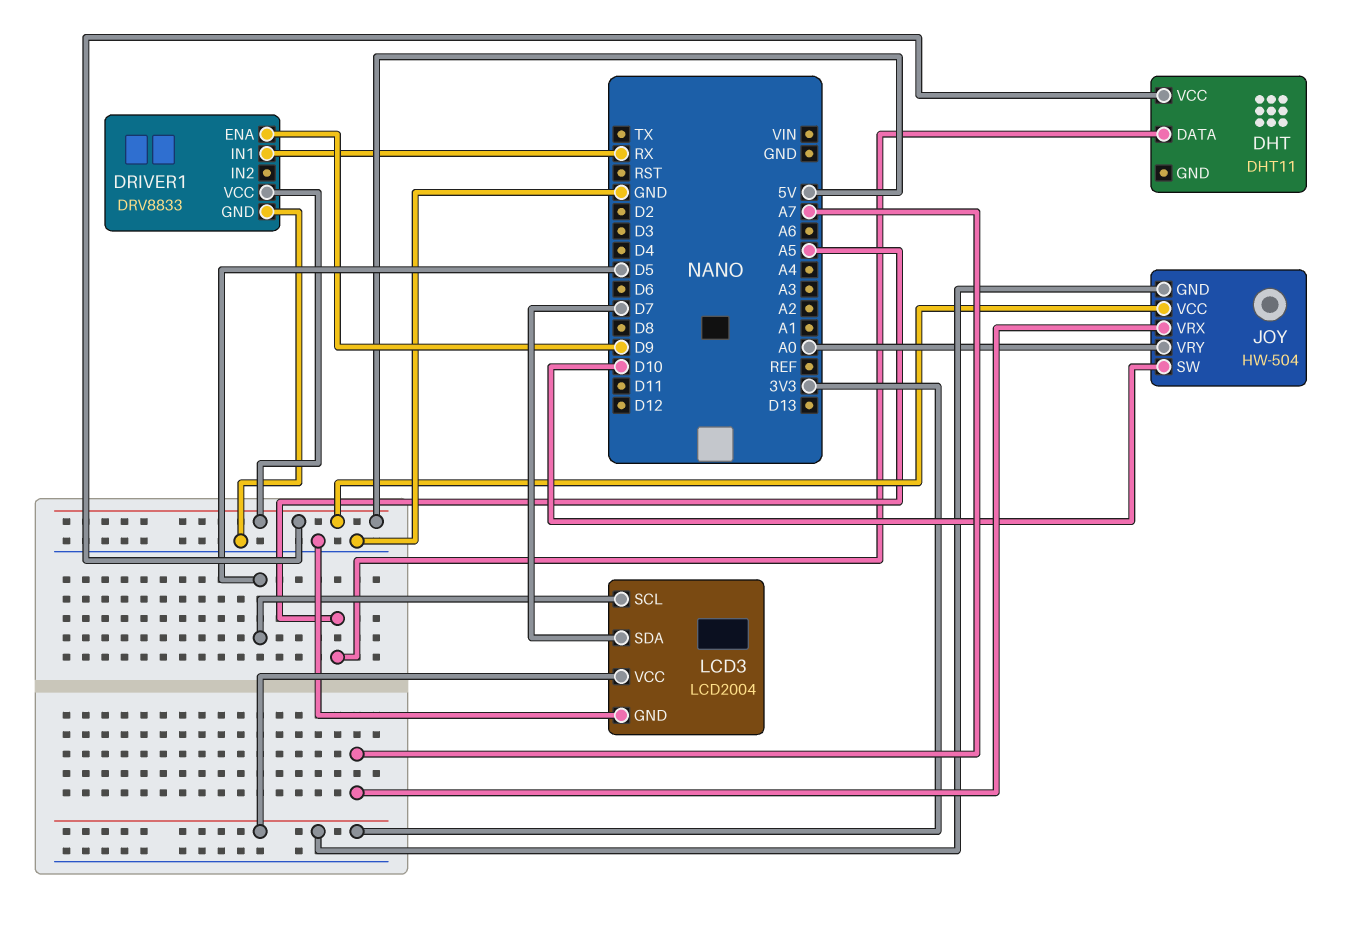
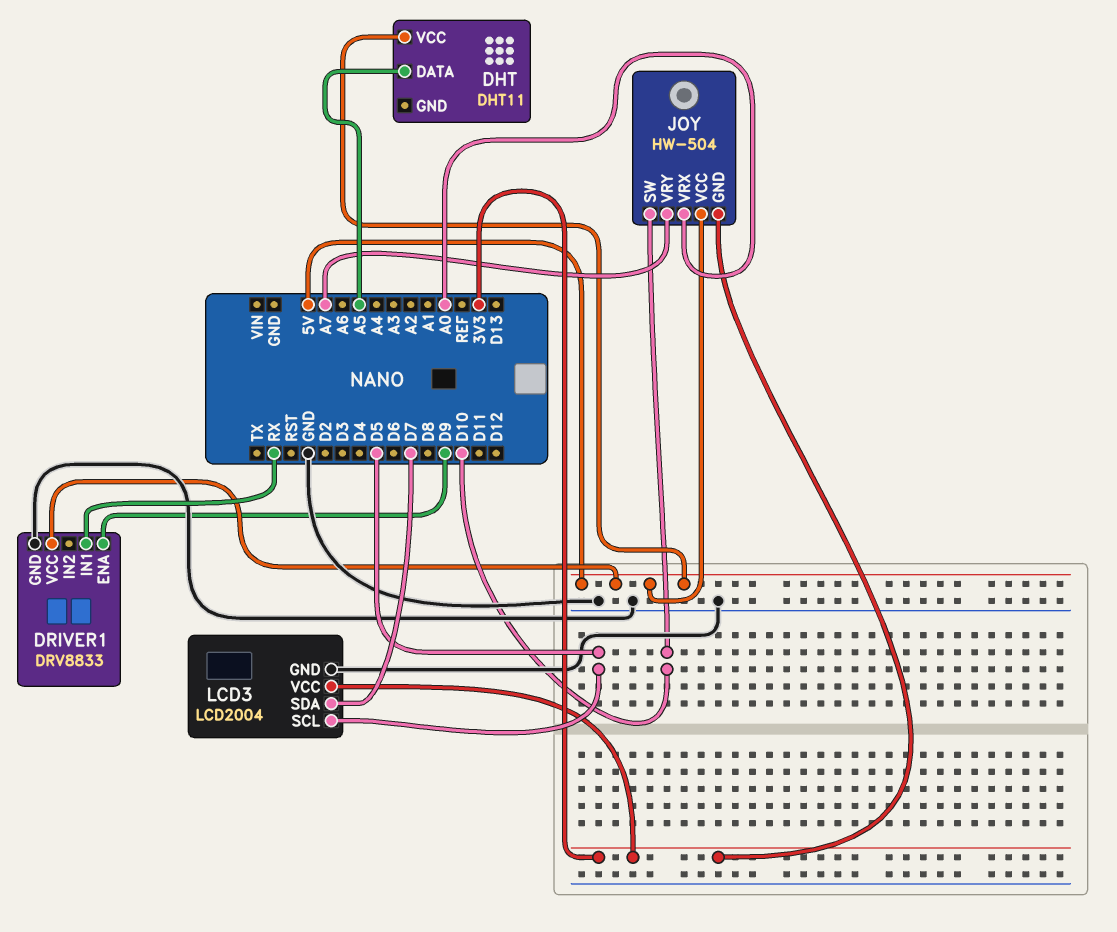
JOY pin VRX: A7 -> A0
JOY pin VRY: A0 -> A7

